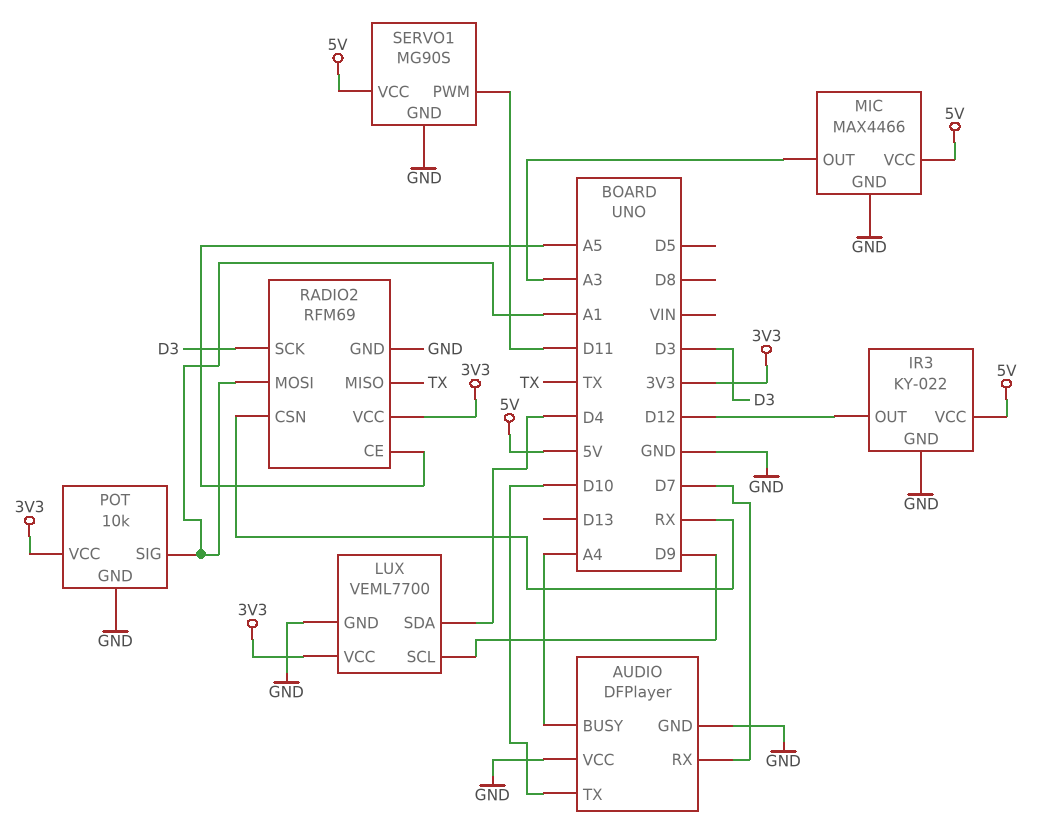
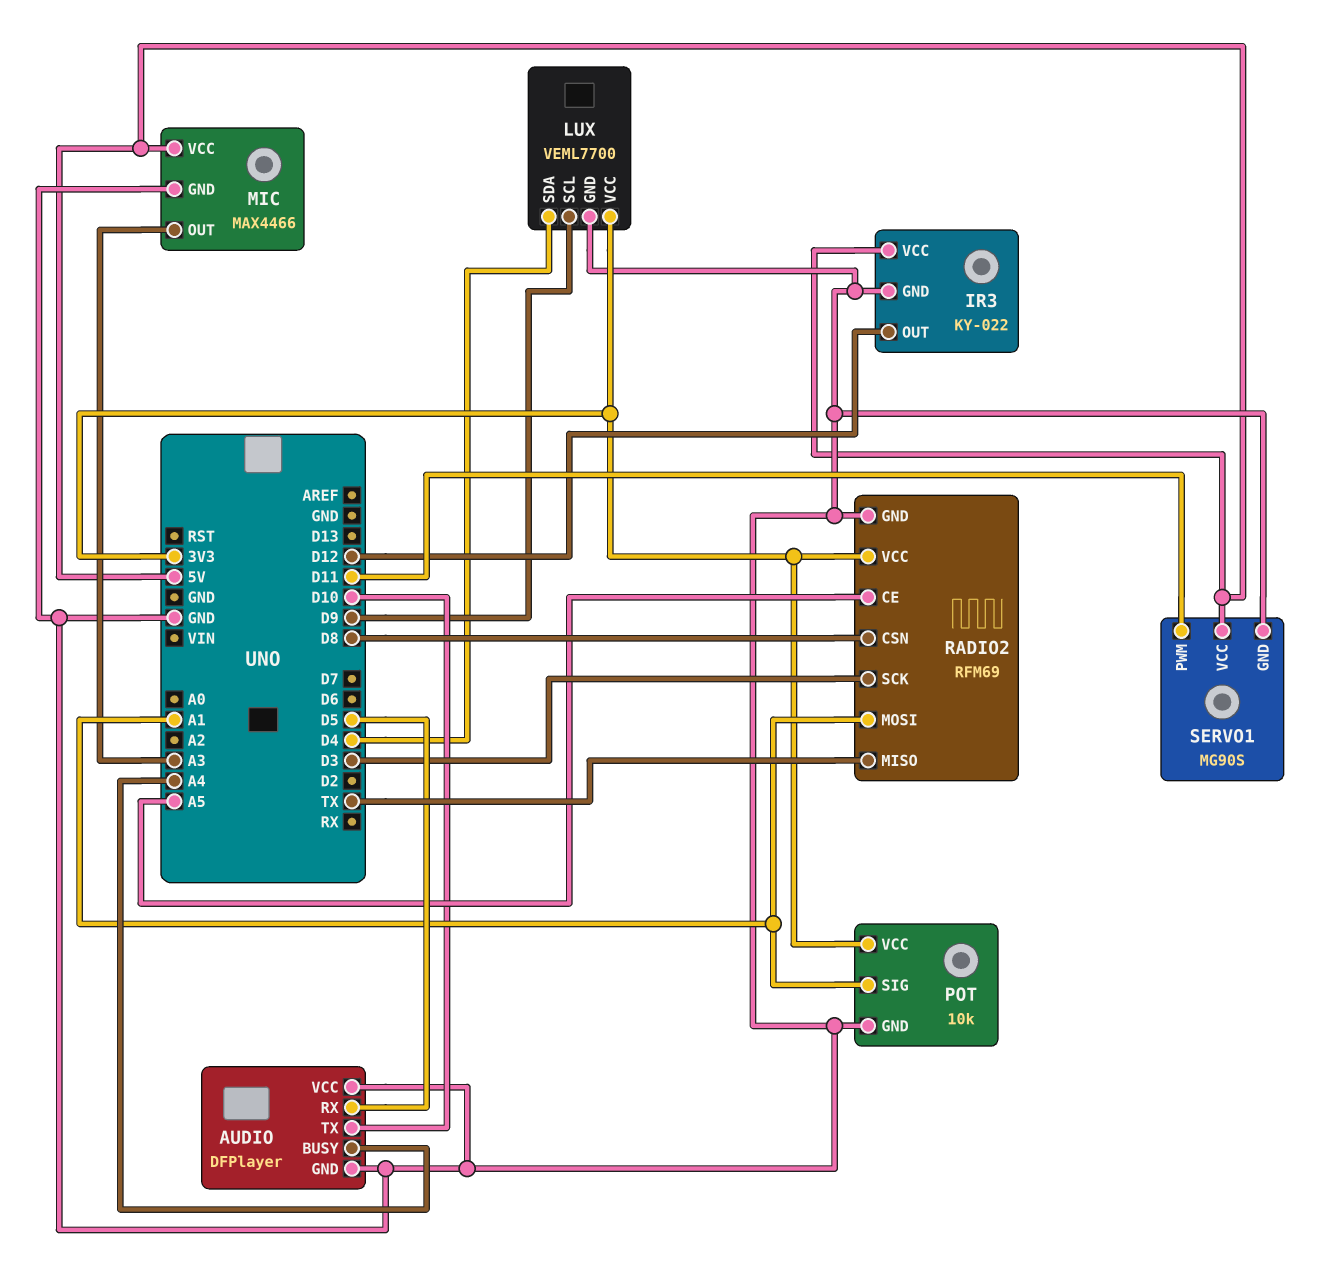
AUDIO pin RX: D7 -> D5
RADIO2 pin CSN: RX -> D8

